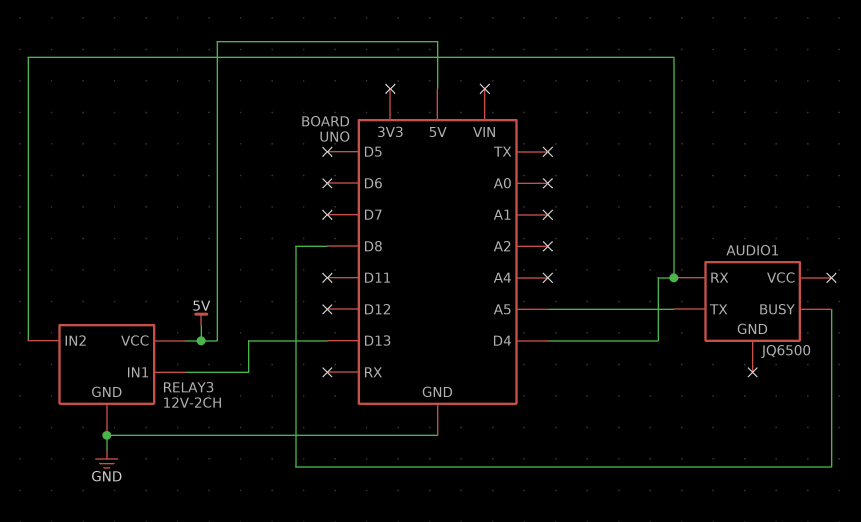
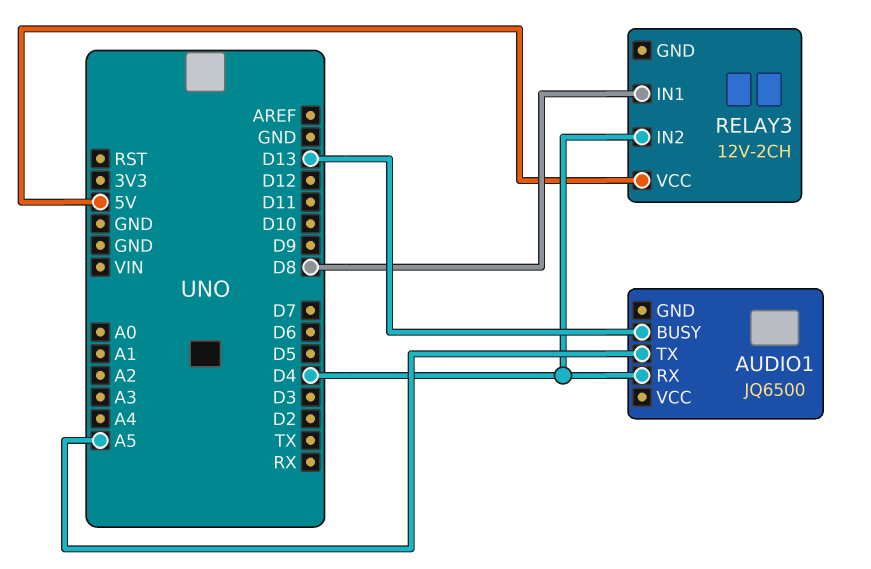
AUDIO1 pin BUSY: D8 -> D13
RELAY3 pin GND: GND -> none
RELAY3 pin IN1: D13 -> D8

